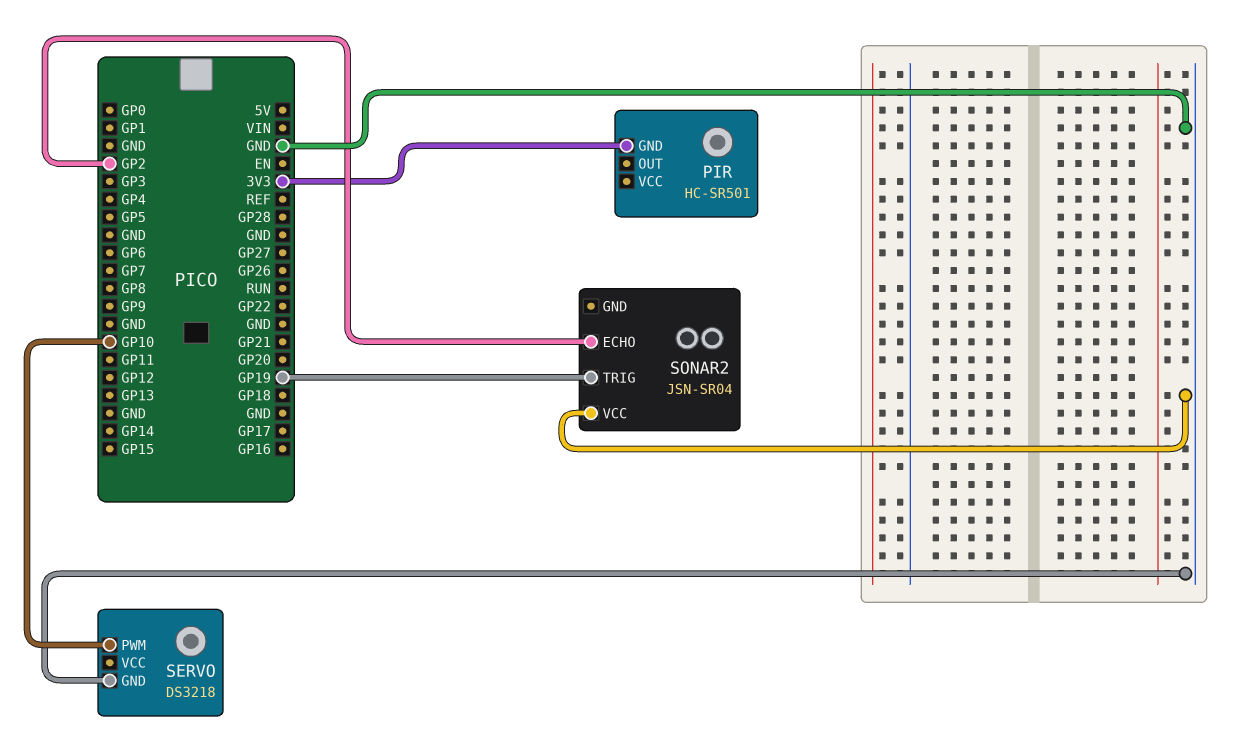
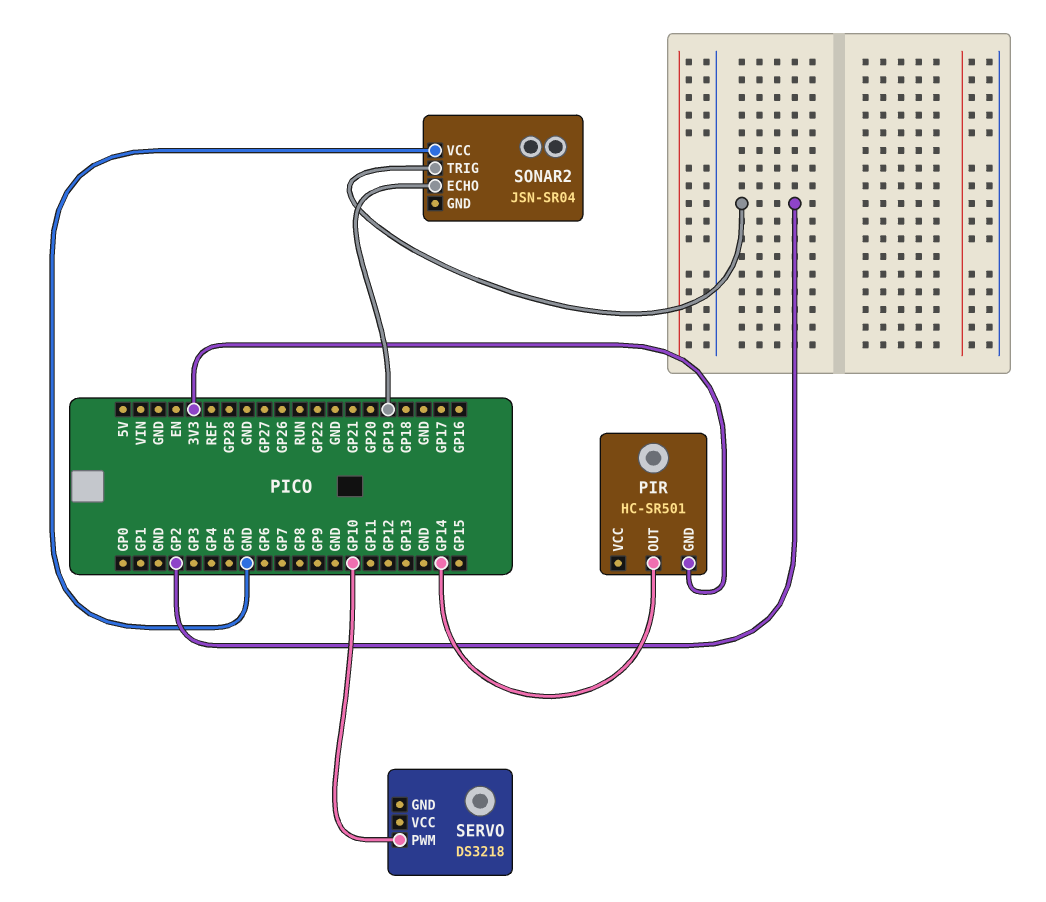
PIR pin OUT: none -> GP14
SERVO pin GND: GND -> none
SONAR2 pin ECHO: GP2 -> GP19
SONAR2 pin TRIG: GP19 -> GP2

